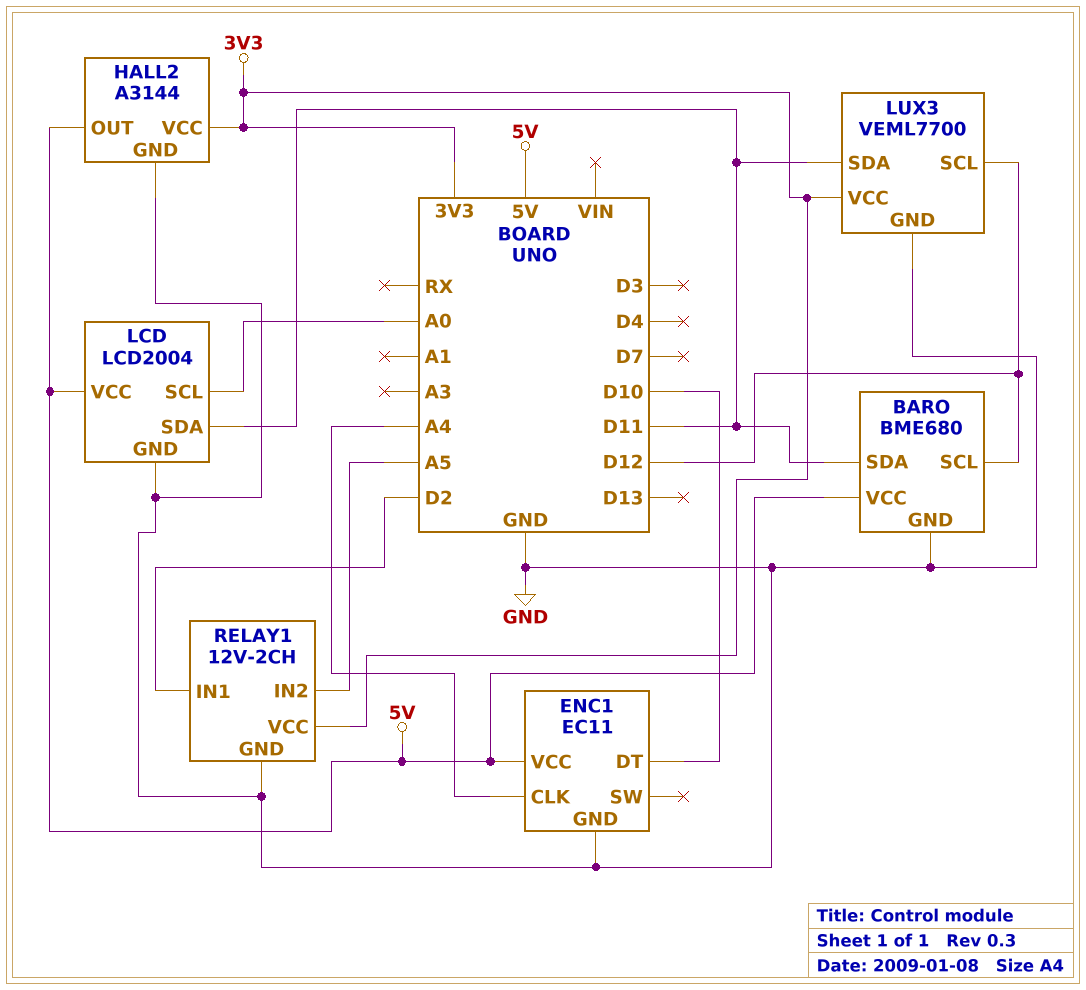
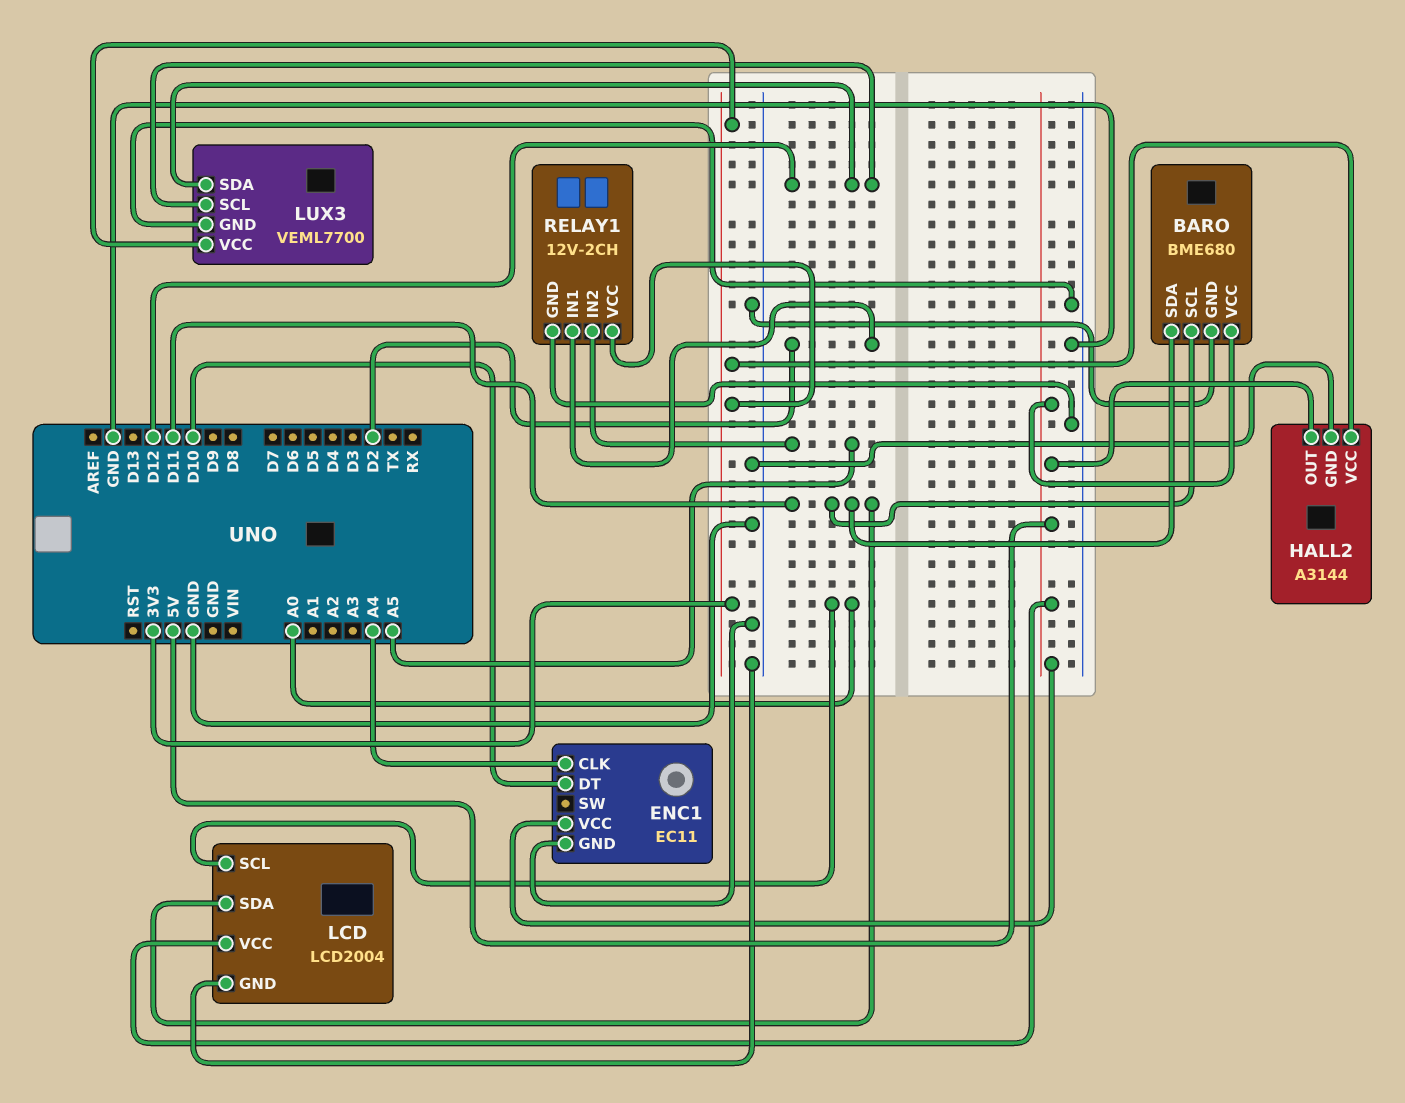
BARO pin SCL: D12 -> D11
LUX3 pin SDA: D11 -> D12

